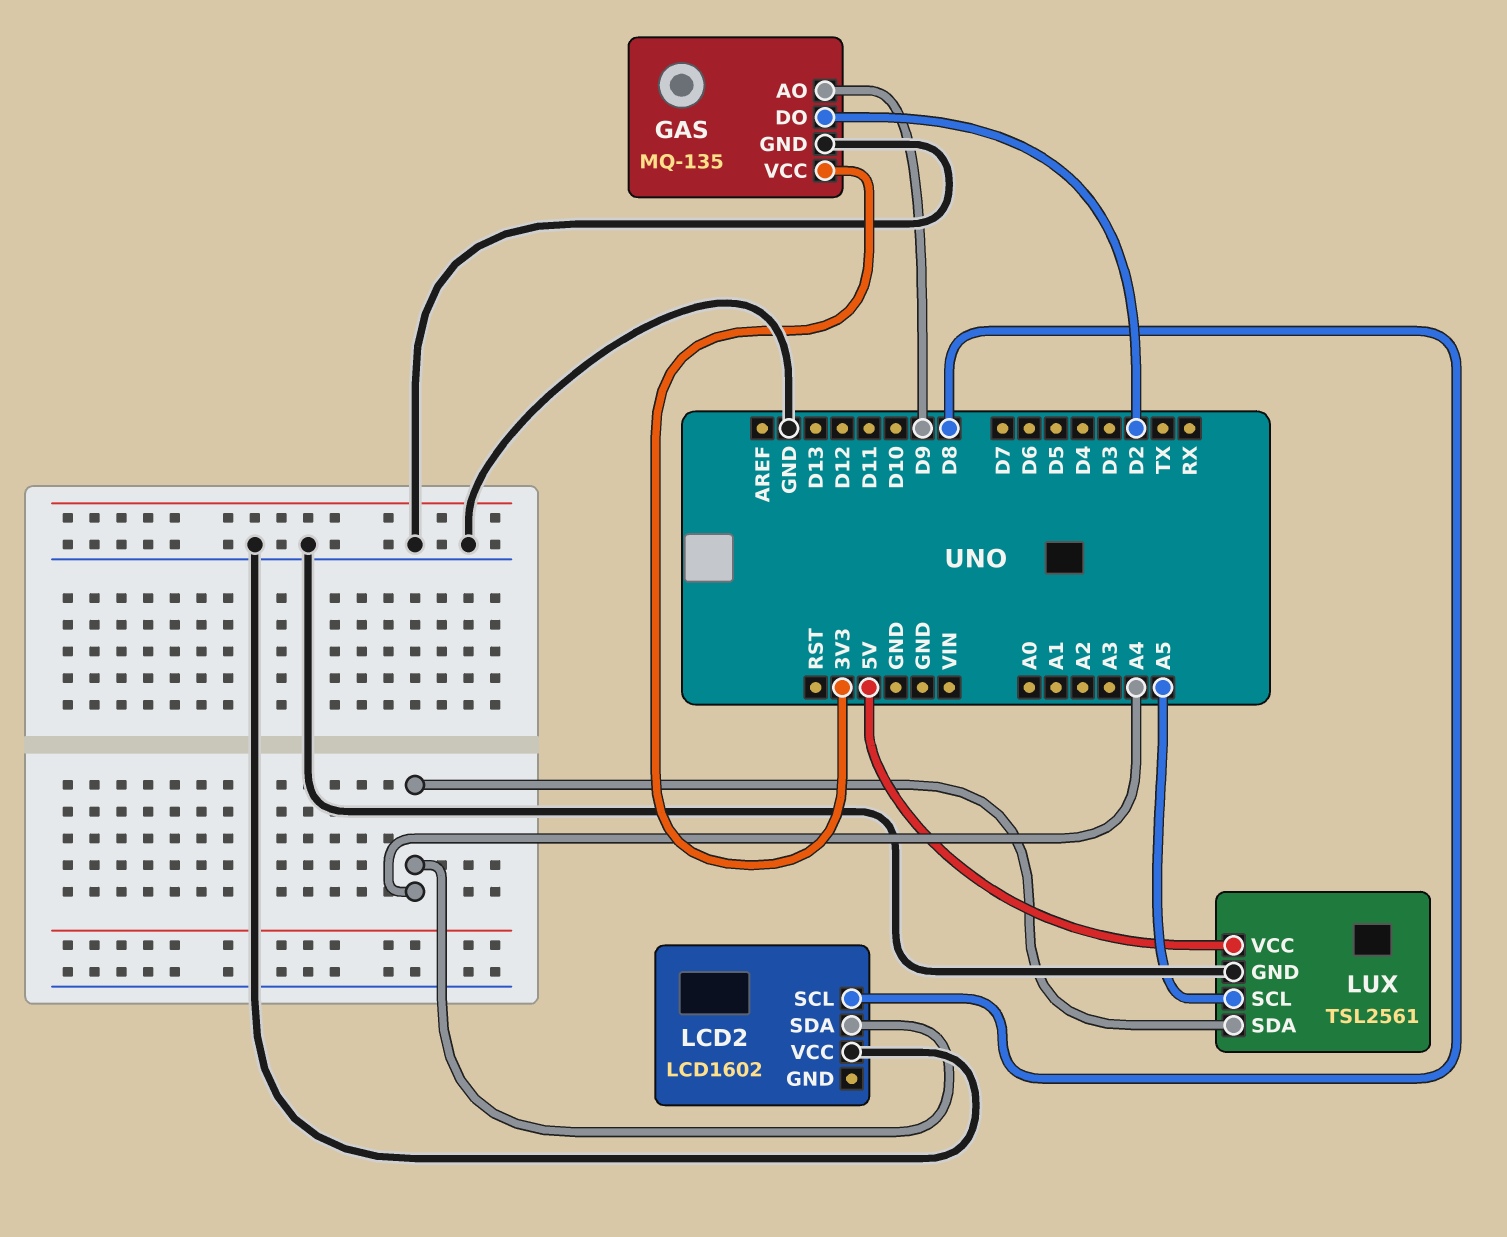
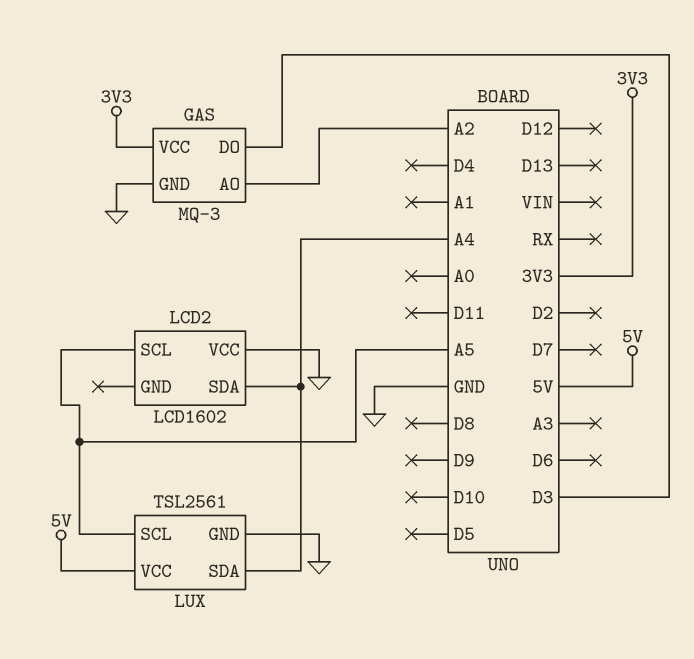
GAS: MQ-135 -> MQ-3
GAS pin AO: D9 -> A2
GAS pin DO: D2 -> D3
LCD2 pin SCL: D8 -> A5

